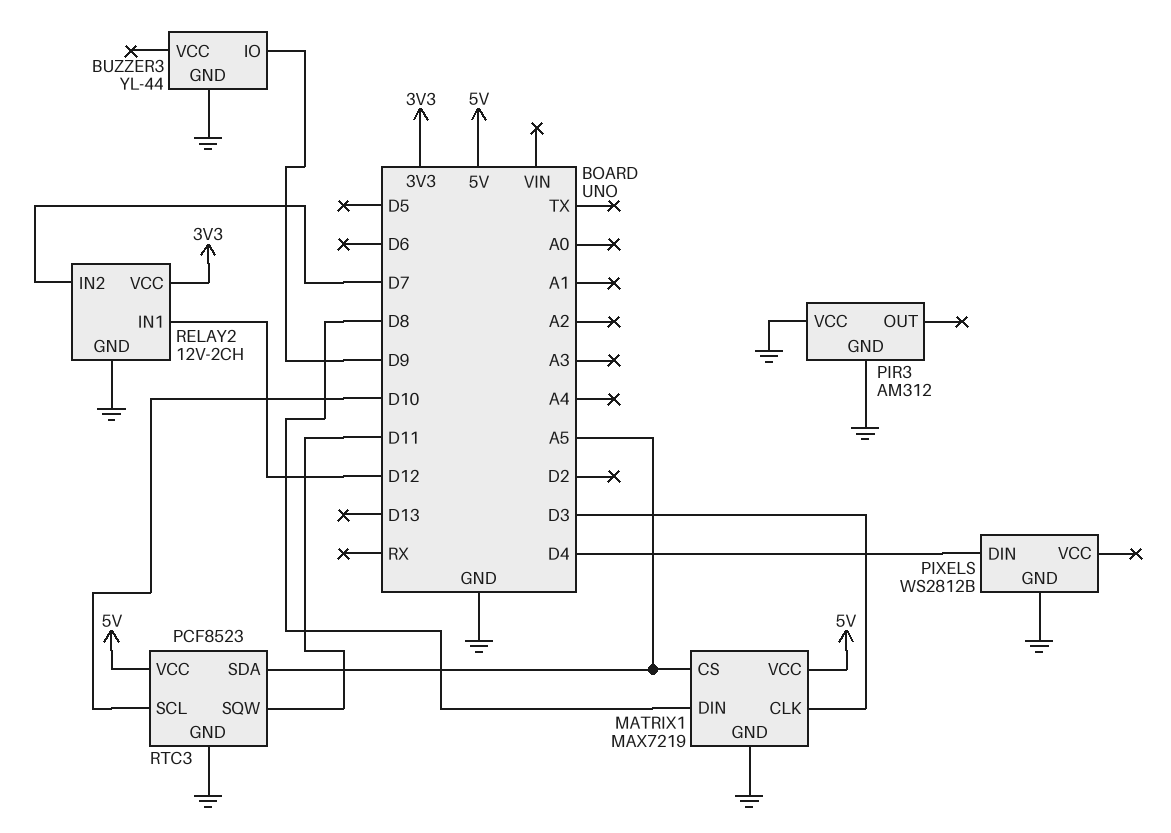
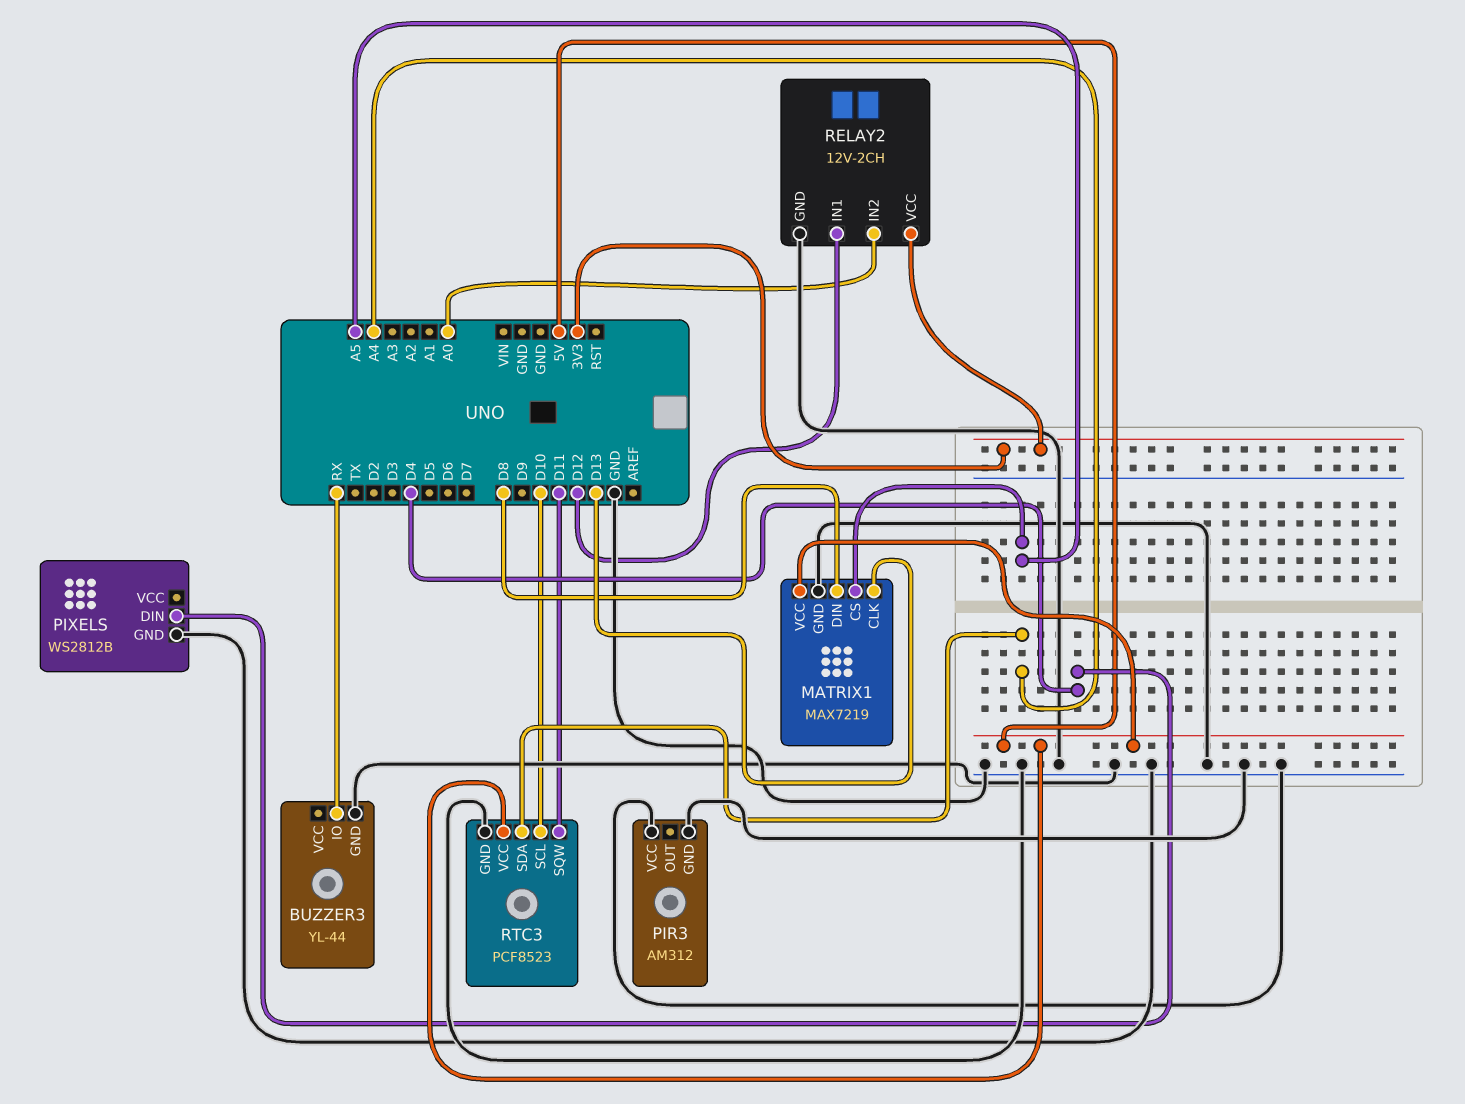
BUZZER3 pin IO: D9 -> RX
MATRIX1 pin CLK: D3 -> D13
RELAY2 pin IN2: D7 -> A0
RTC3 pin SDA: A5 -> A4

